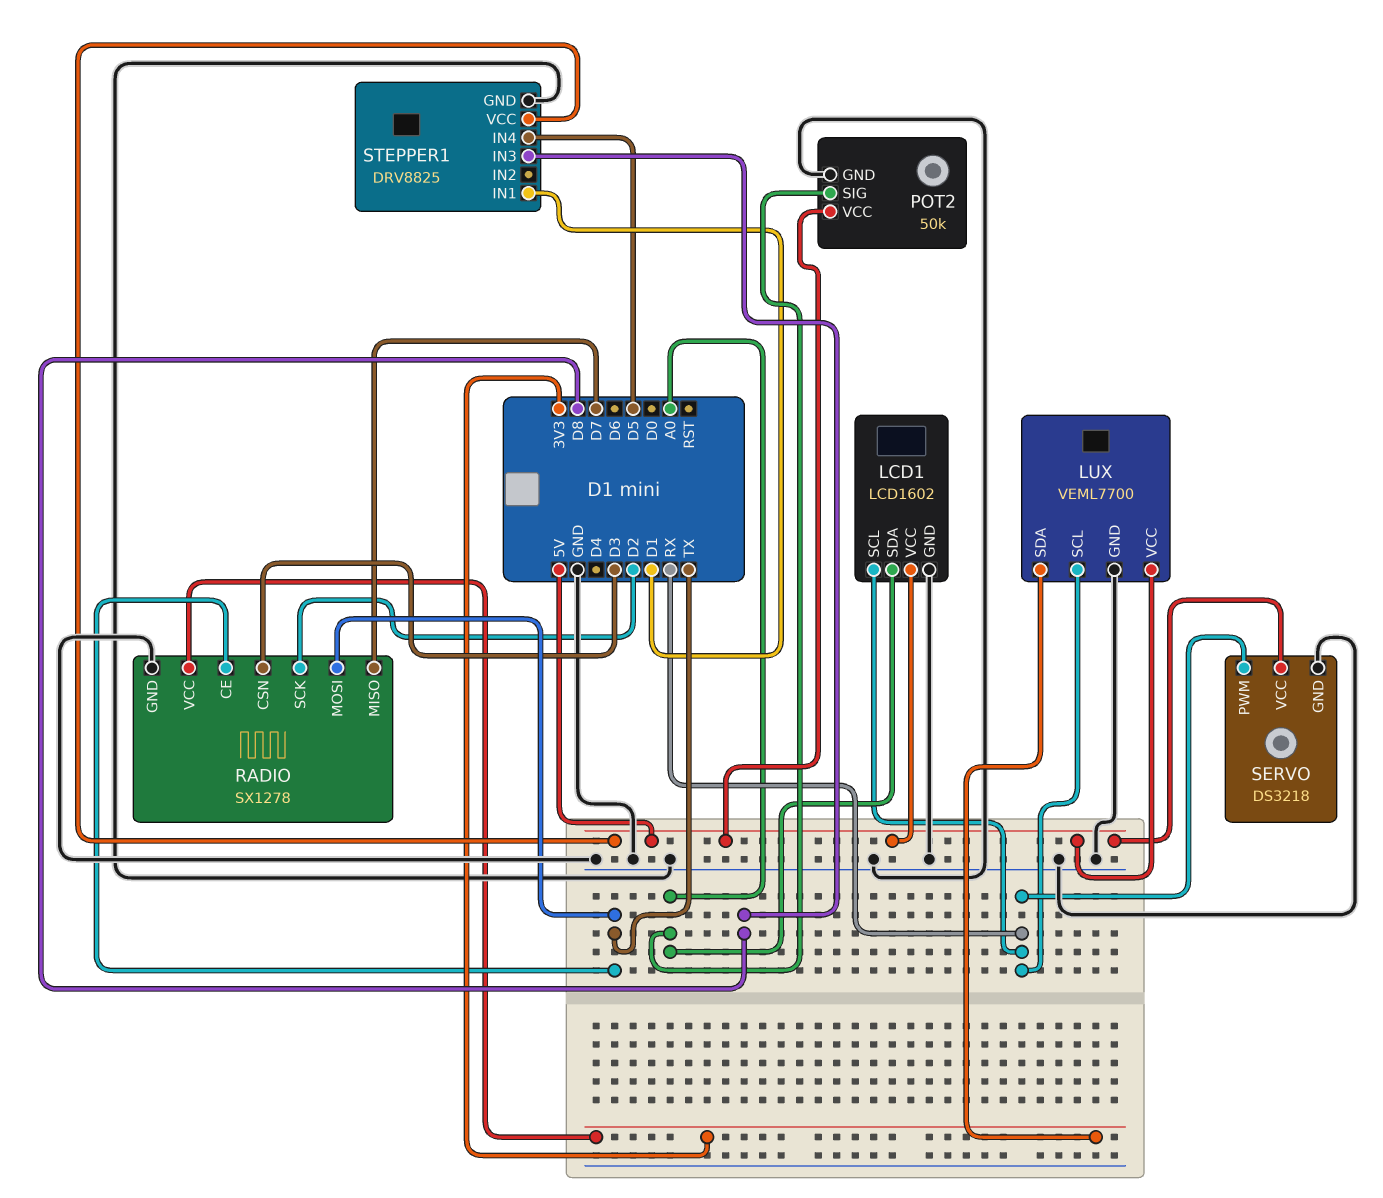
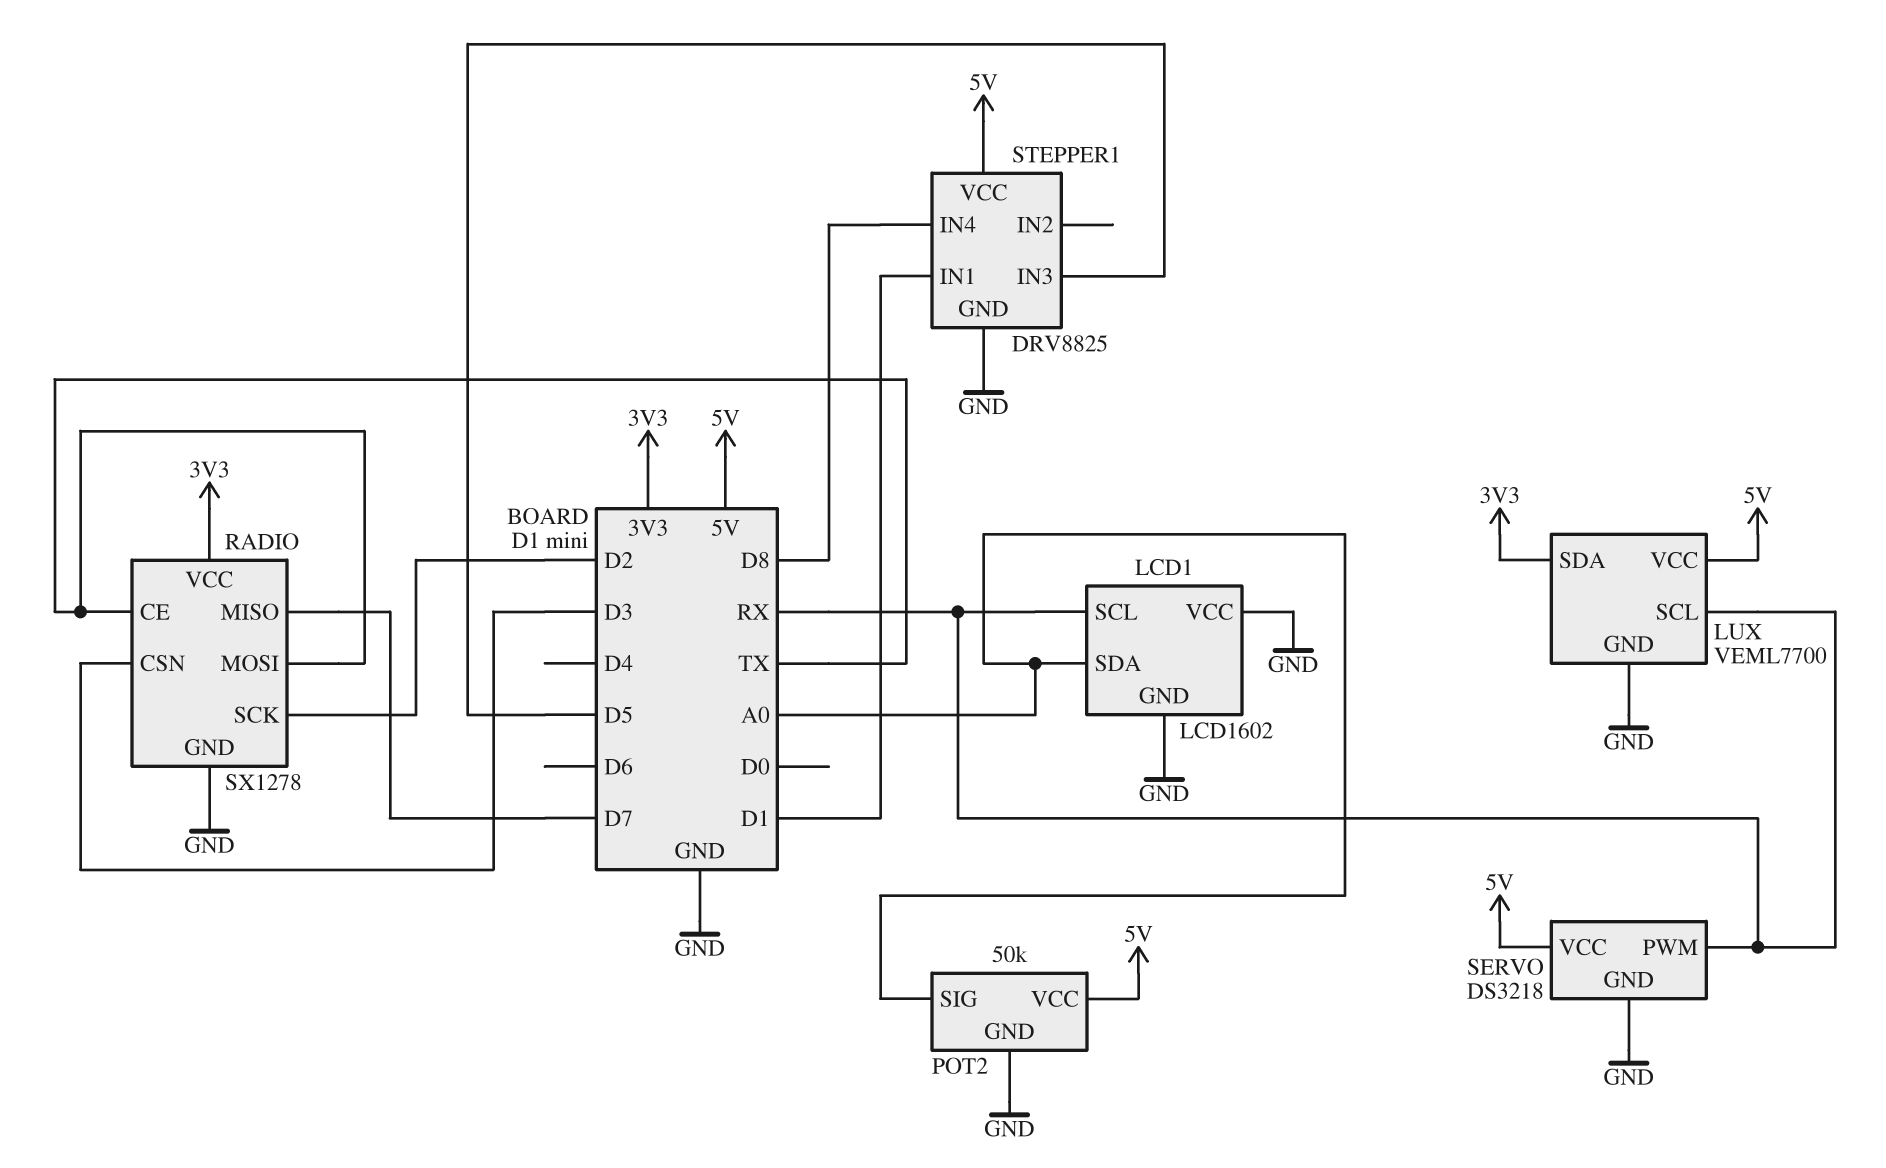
LCD1 pin VCC: 5V -> GND
STEPPER1 pin IN3: D8 -> D5
STEPPER1 pin IN4: D5 -> D8

